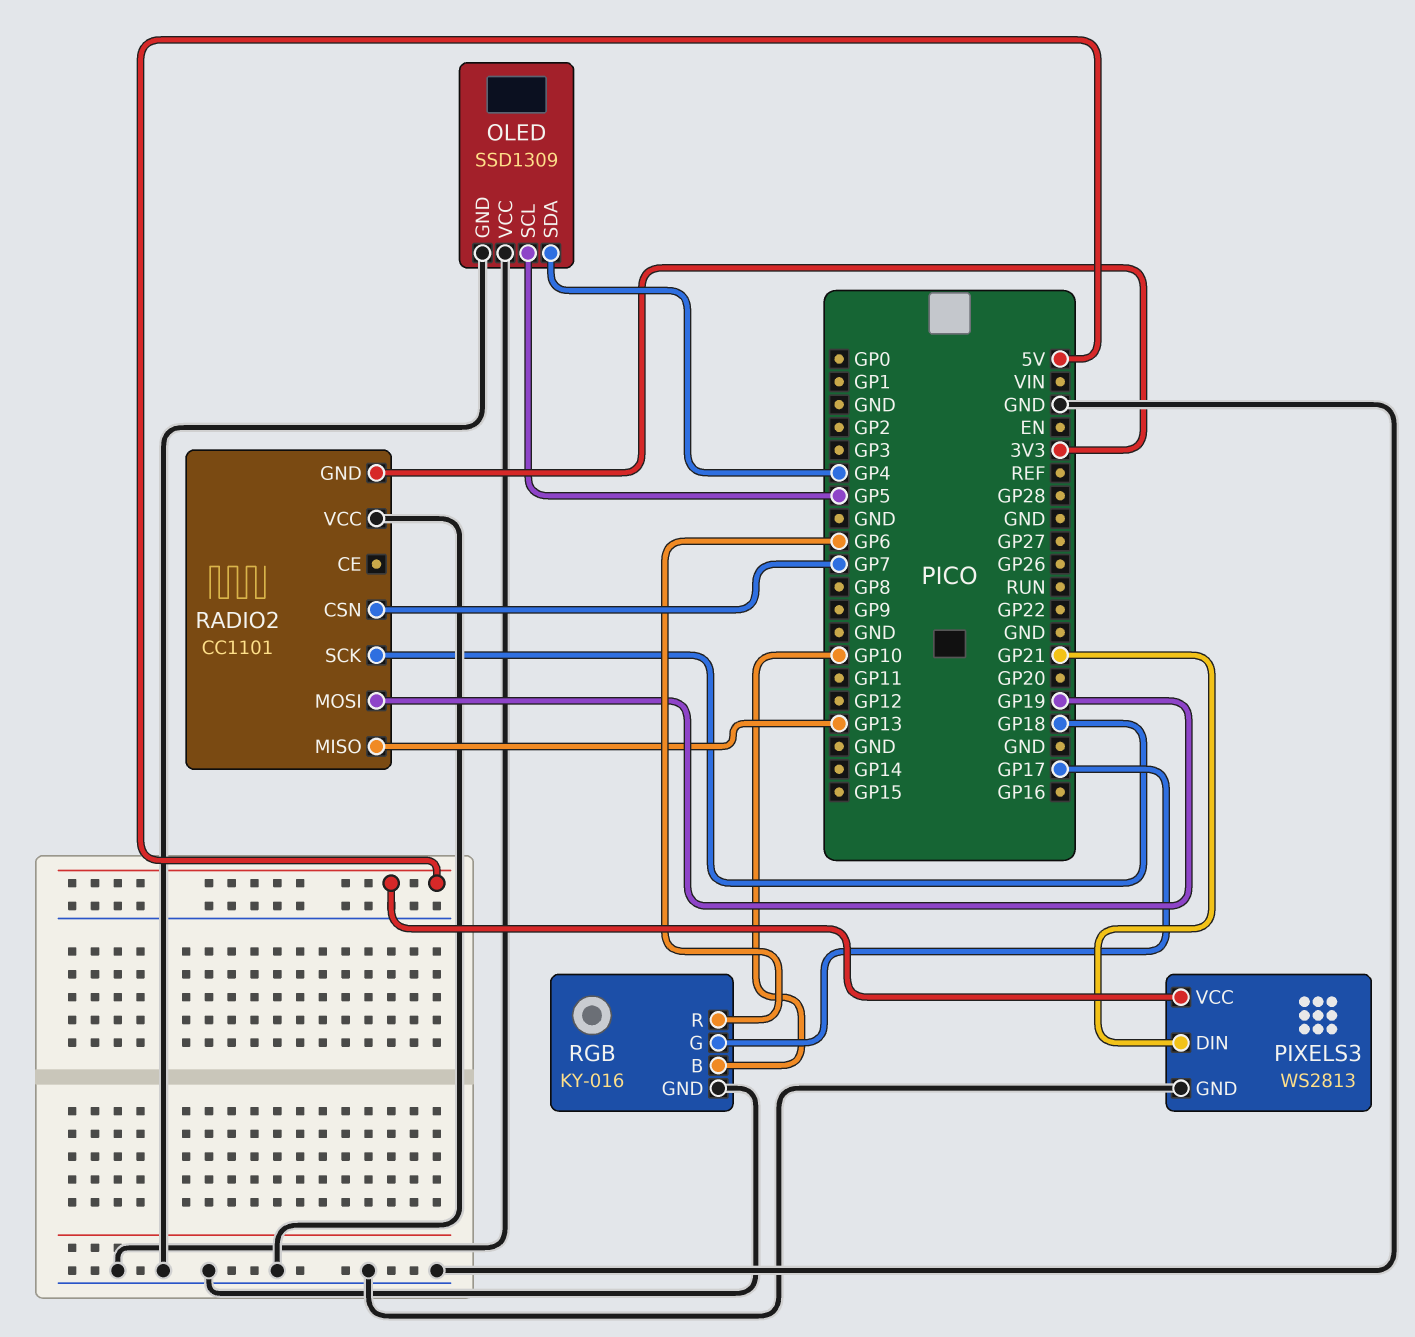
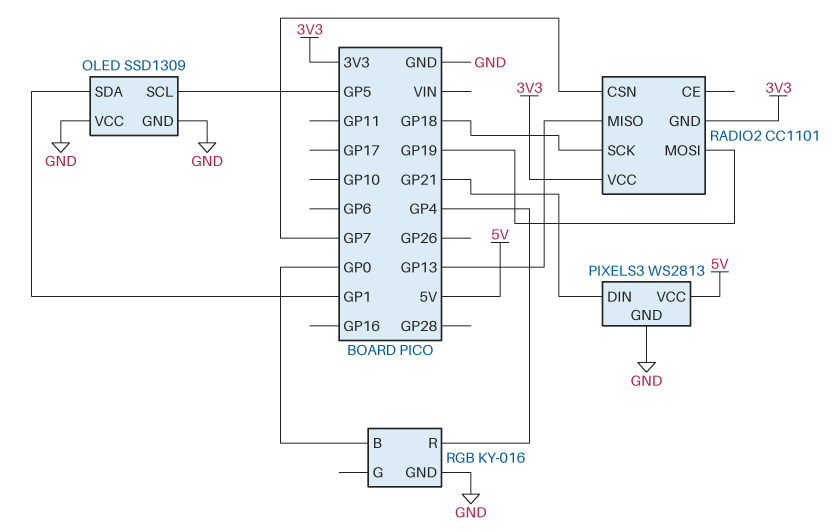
OLED pin SDA: GP4 -> GP1
RADIO2 pin VCC: GND -> 3V3
RGB pin B: GP10 -> GP0
RGB pin G: GP17 -> none
RGB pin R: GP6 -> GP4

